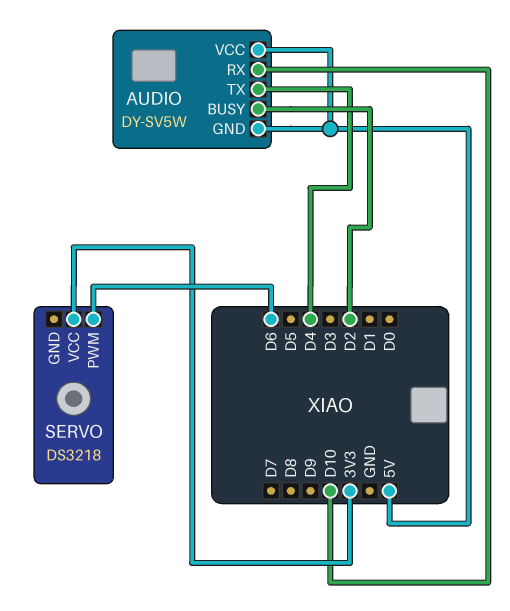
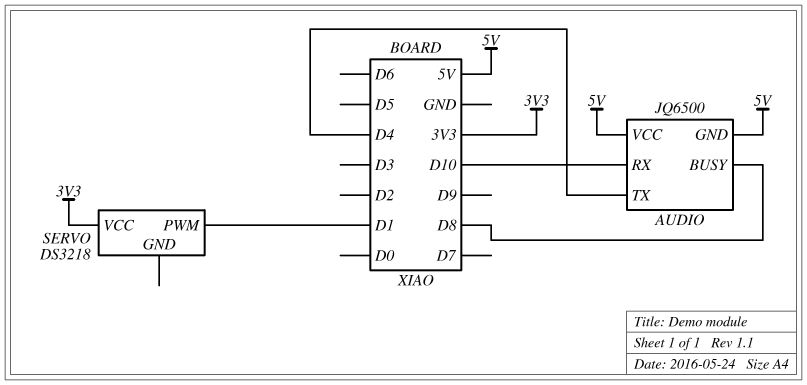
AUDIO: DY-SV5W -> JQ6500
AUDIO pin BUSY: D2 -> D8
SERVO pin PWM: D6 -> D1

